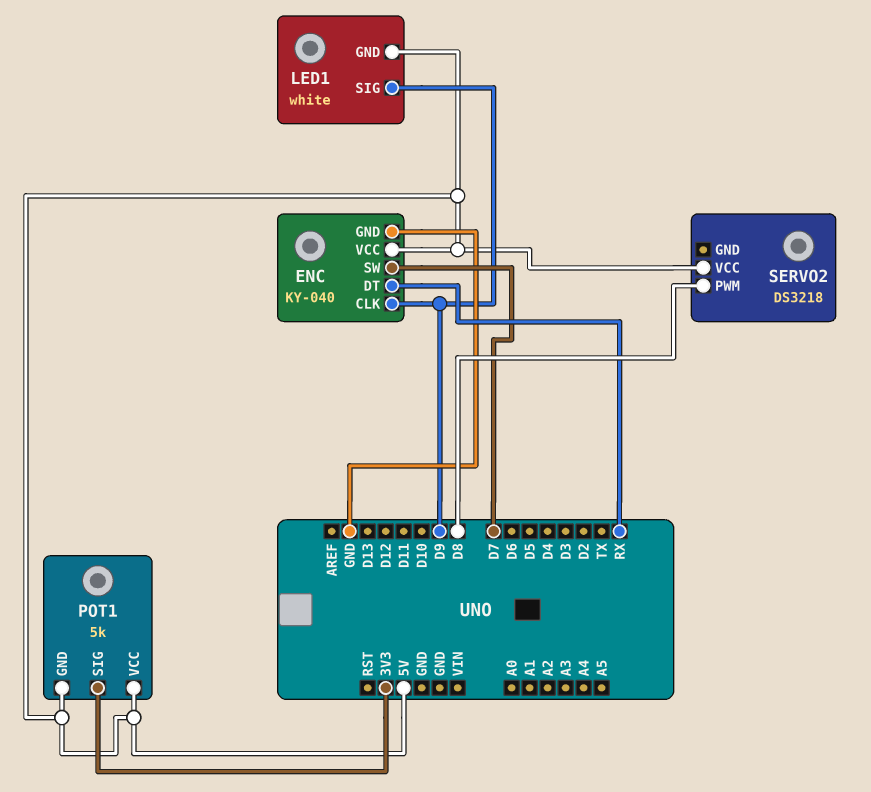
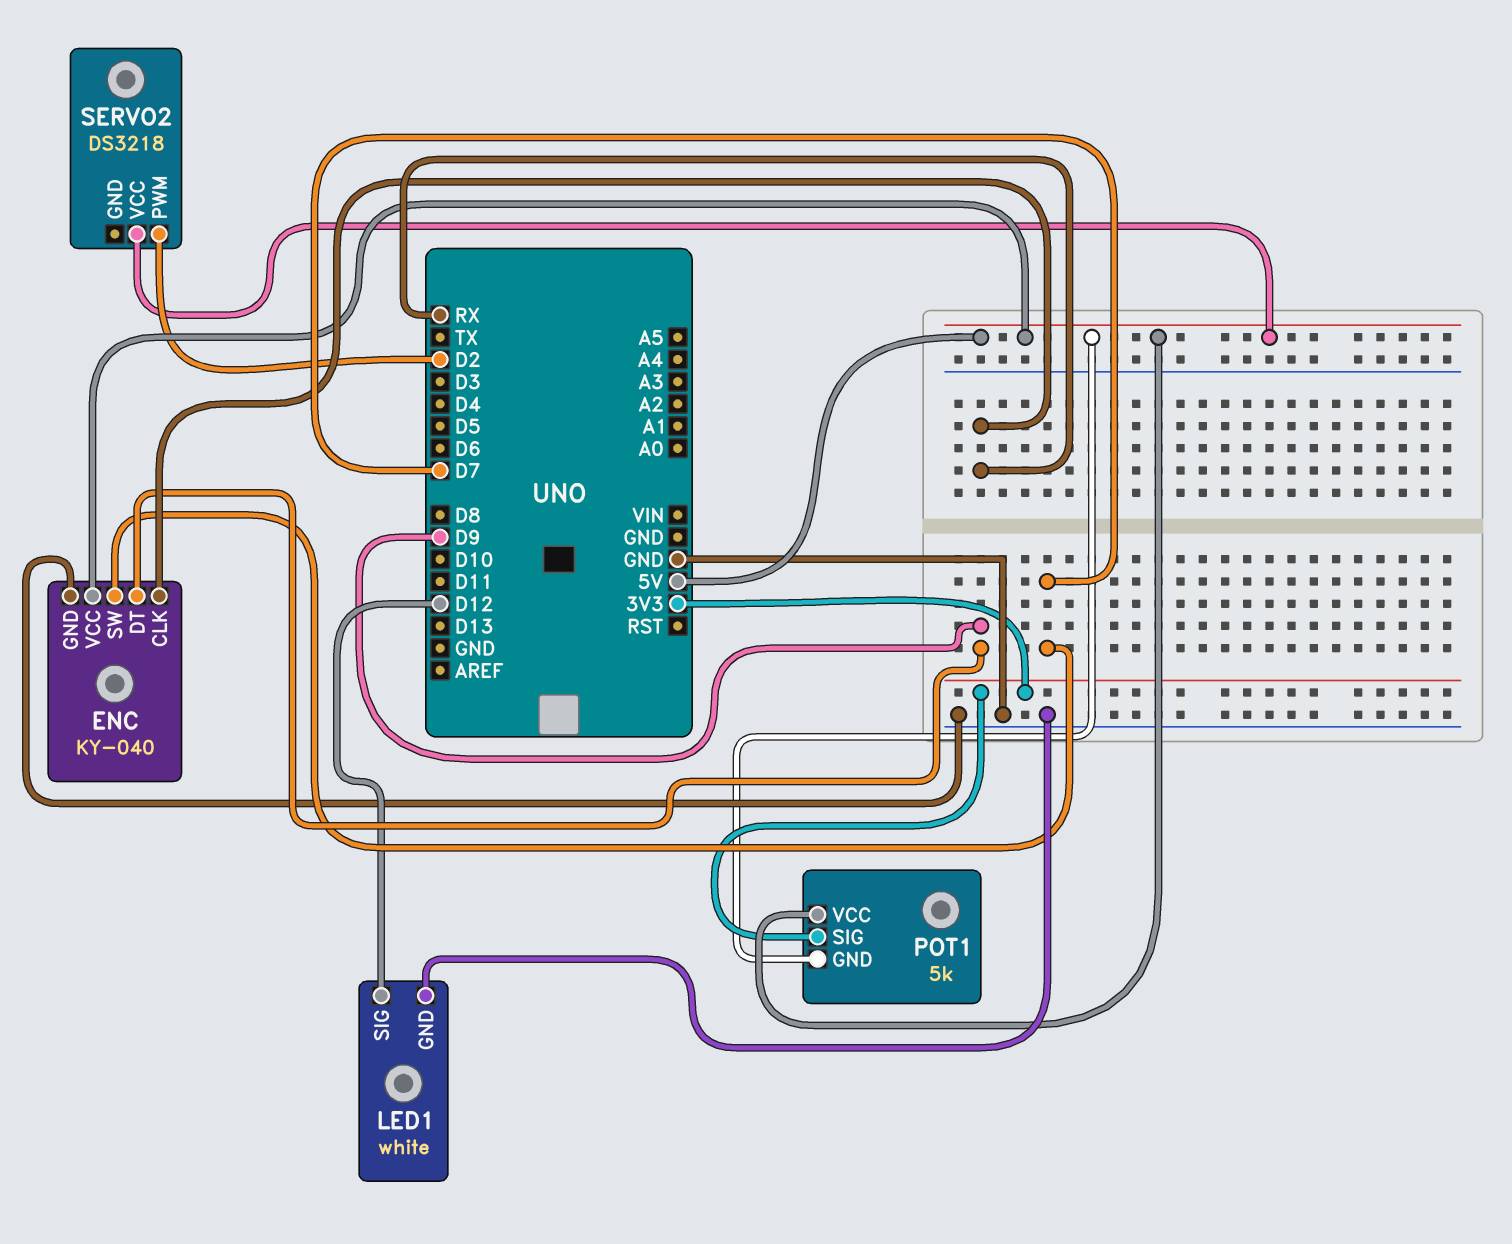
ENC pin CLK: D9 -> RX
ENC pin DT: RX -> D9
LED1 pin GND: 5V -> GND
LED1 pin SIG: D9 -> D12
SERVO2 pin PWM: D8 -> D2

